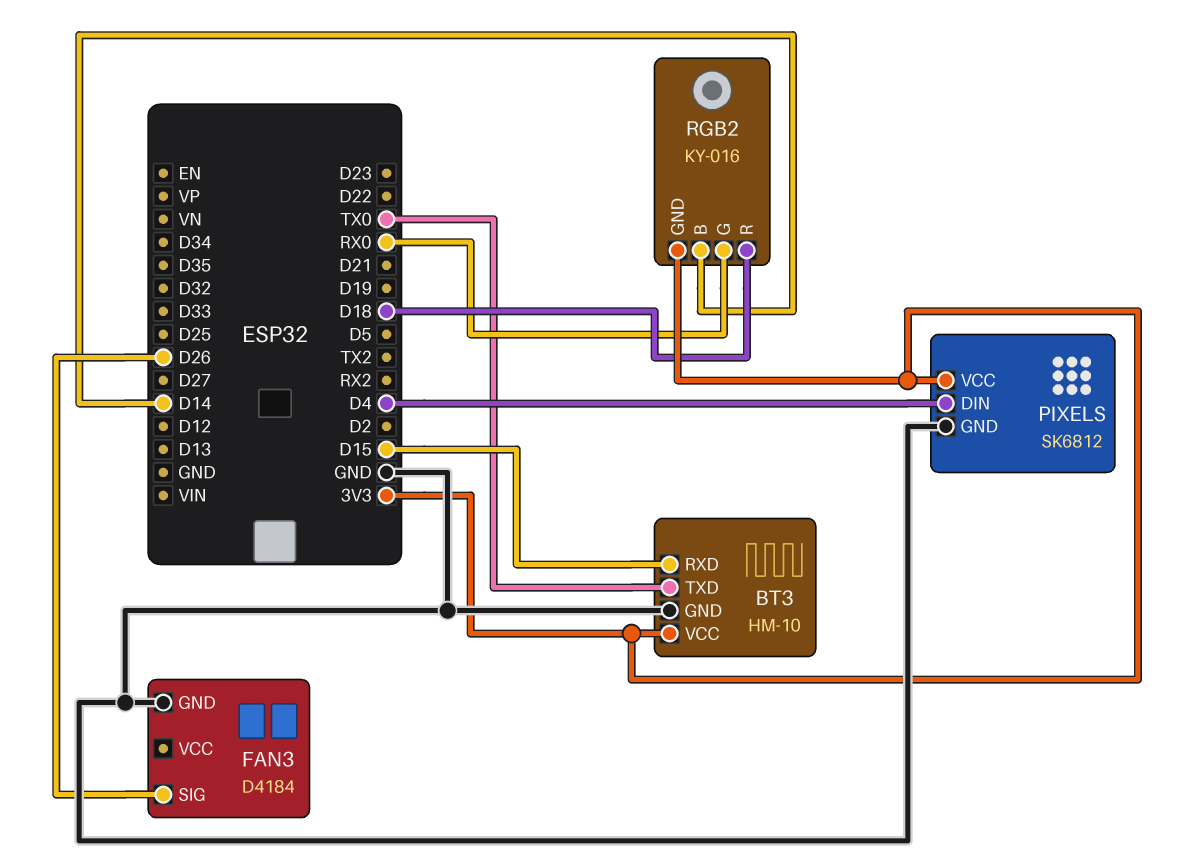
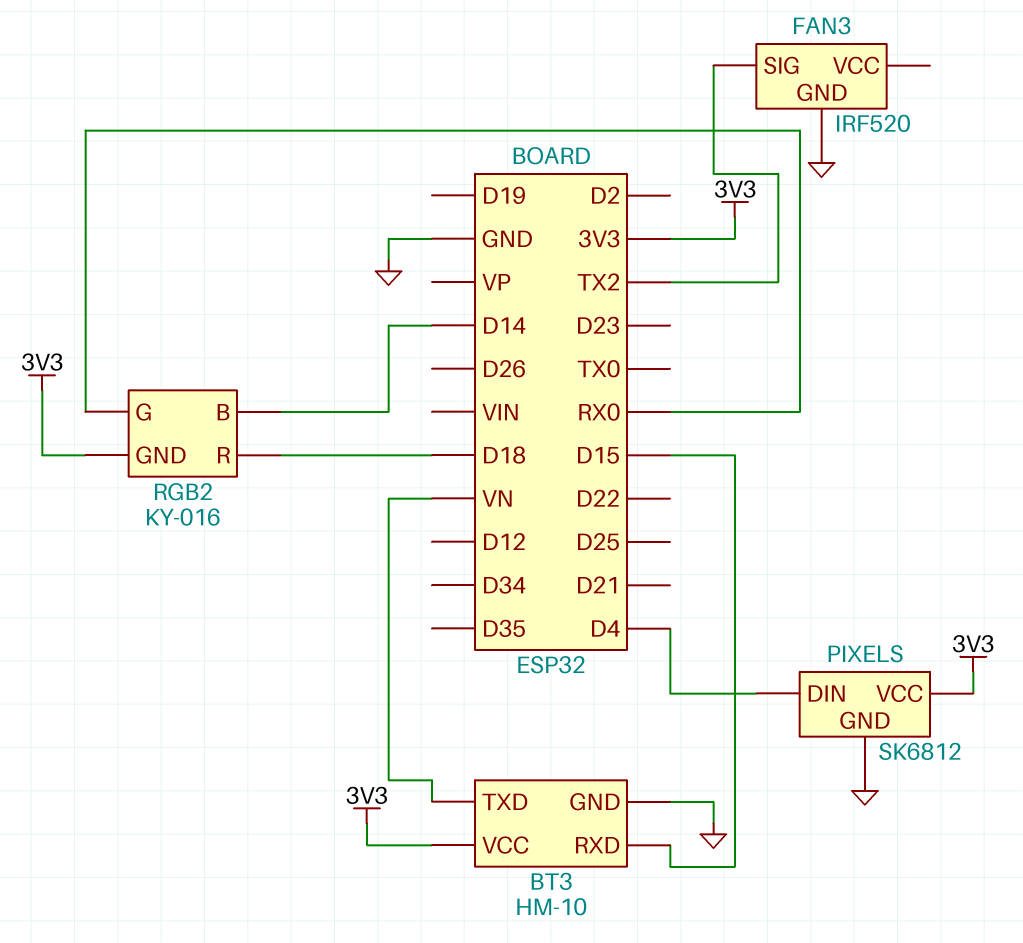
BT3 pin TXD: TX0 -> VN
FAN3: D4184 -> IRF520
FAN3 pin SIG: D26 -> TX2

